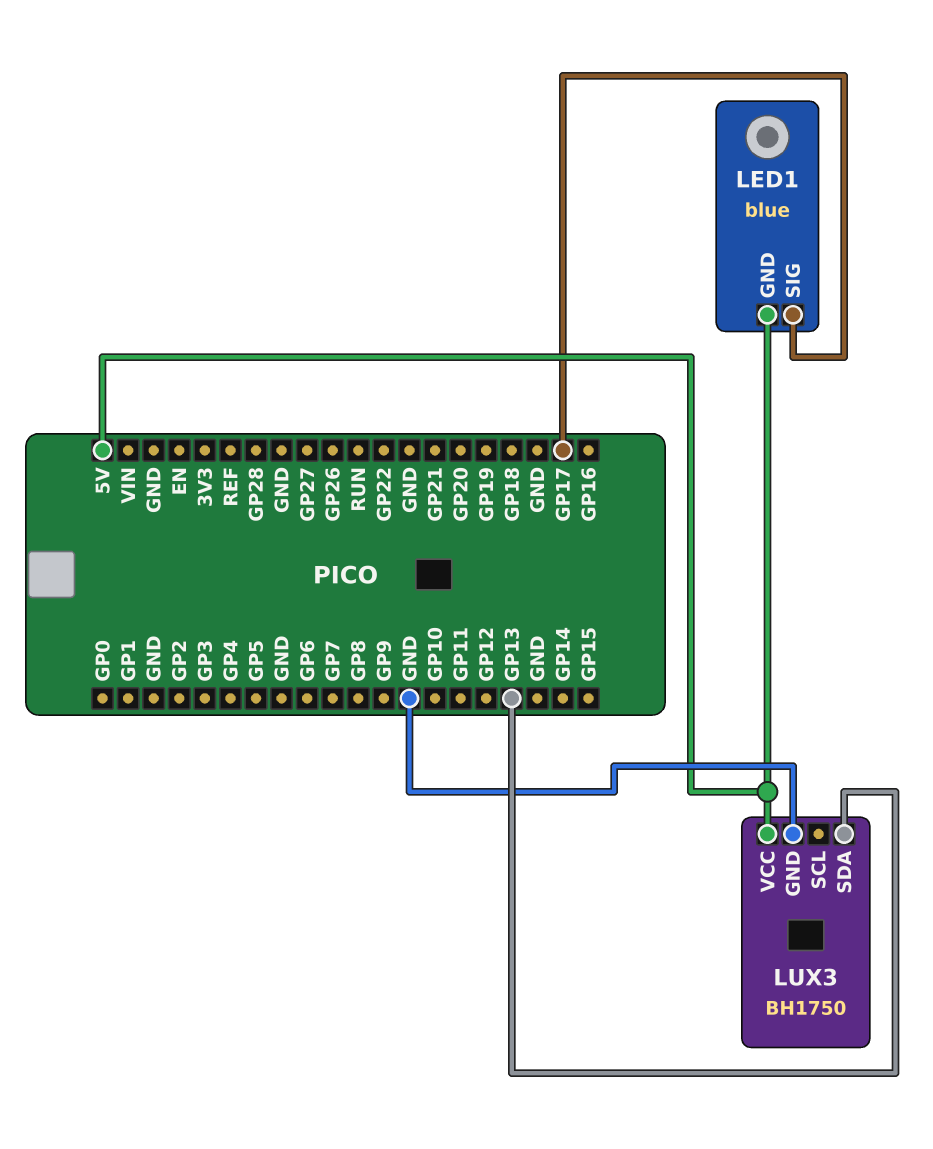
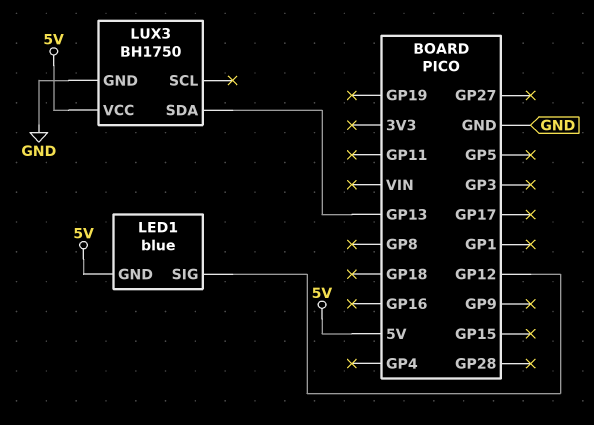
LED1 pin SIG: GP17 -> GP12

